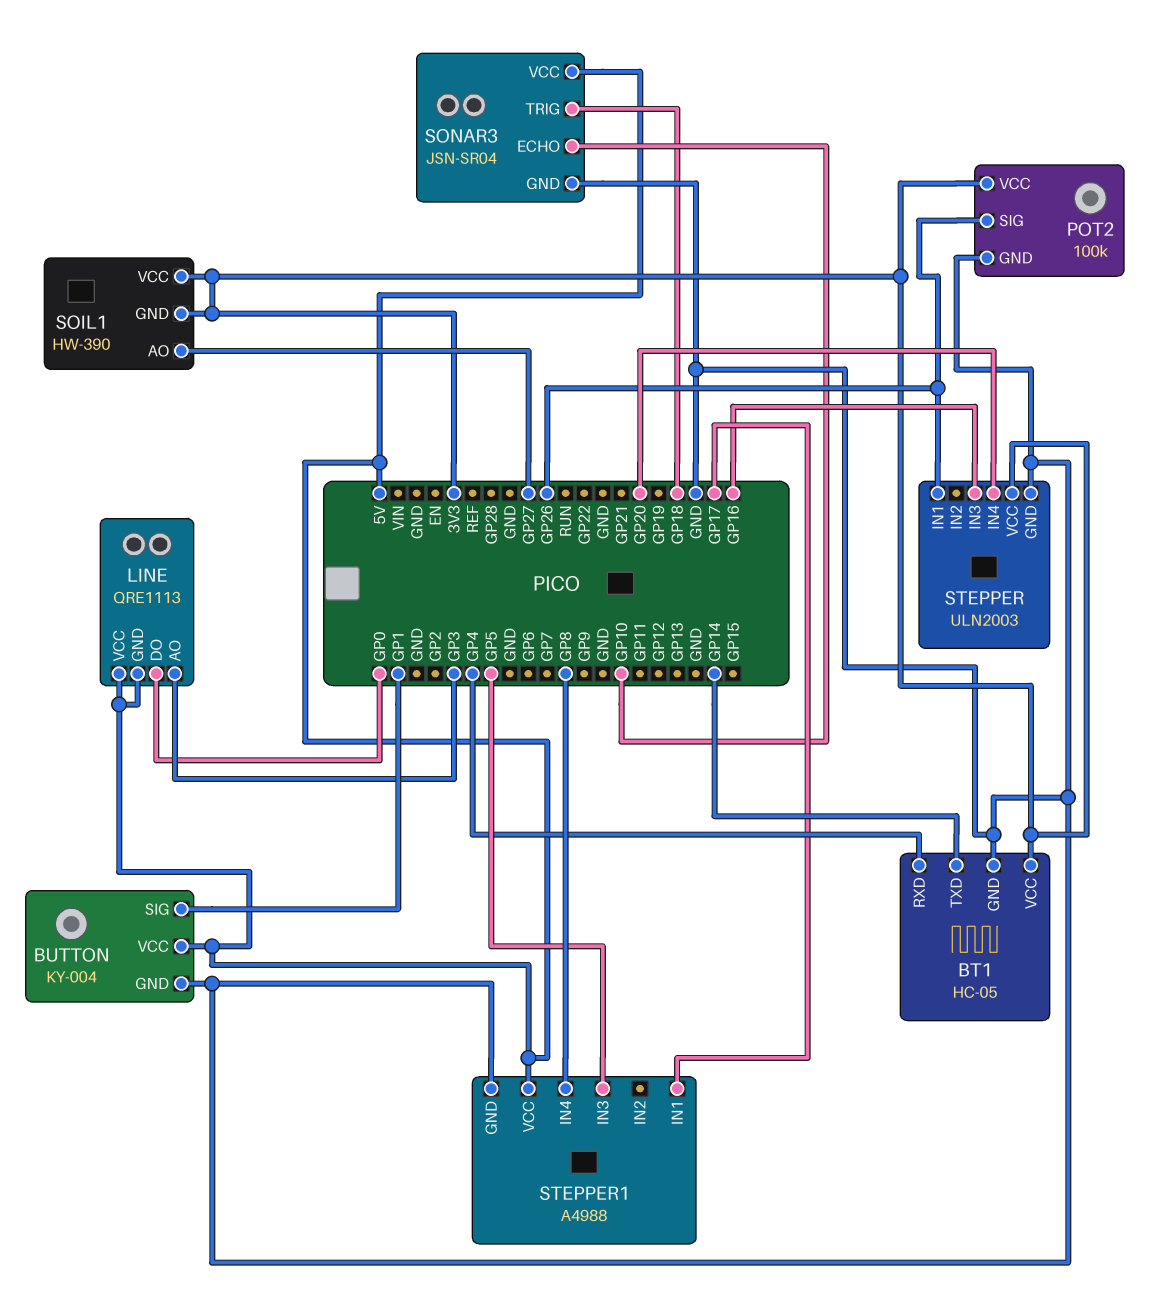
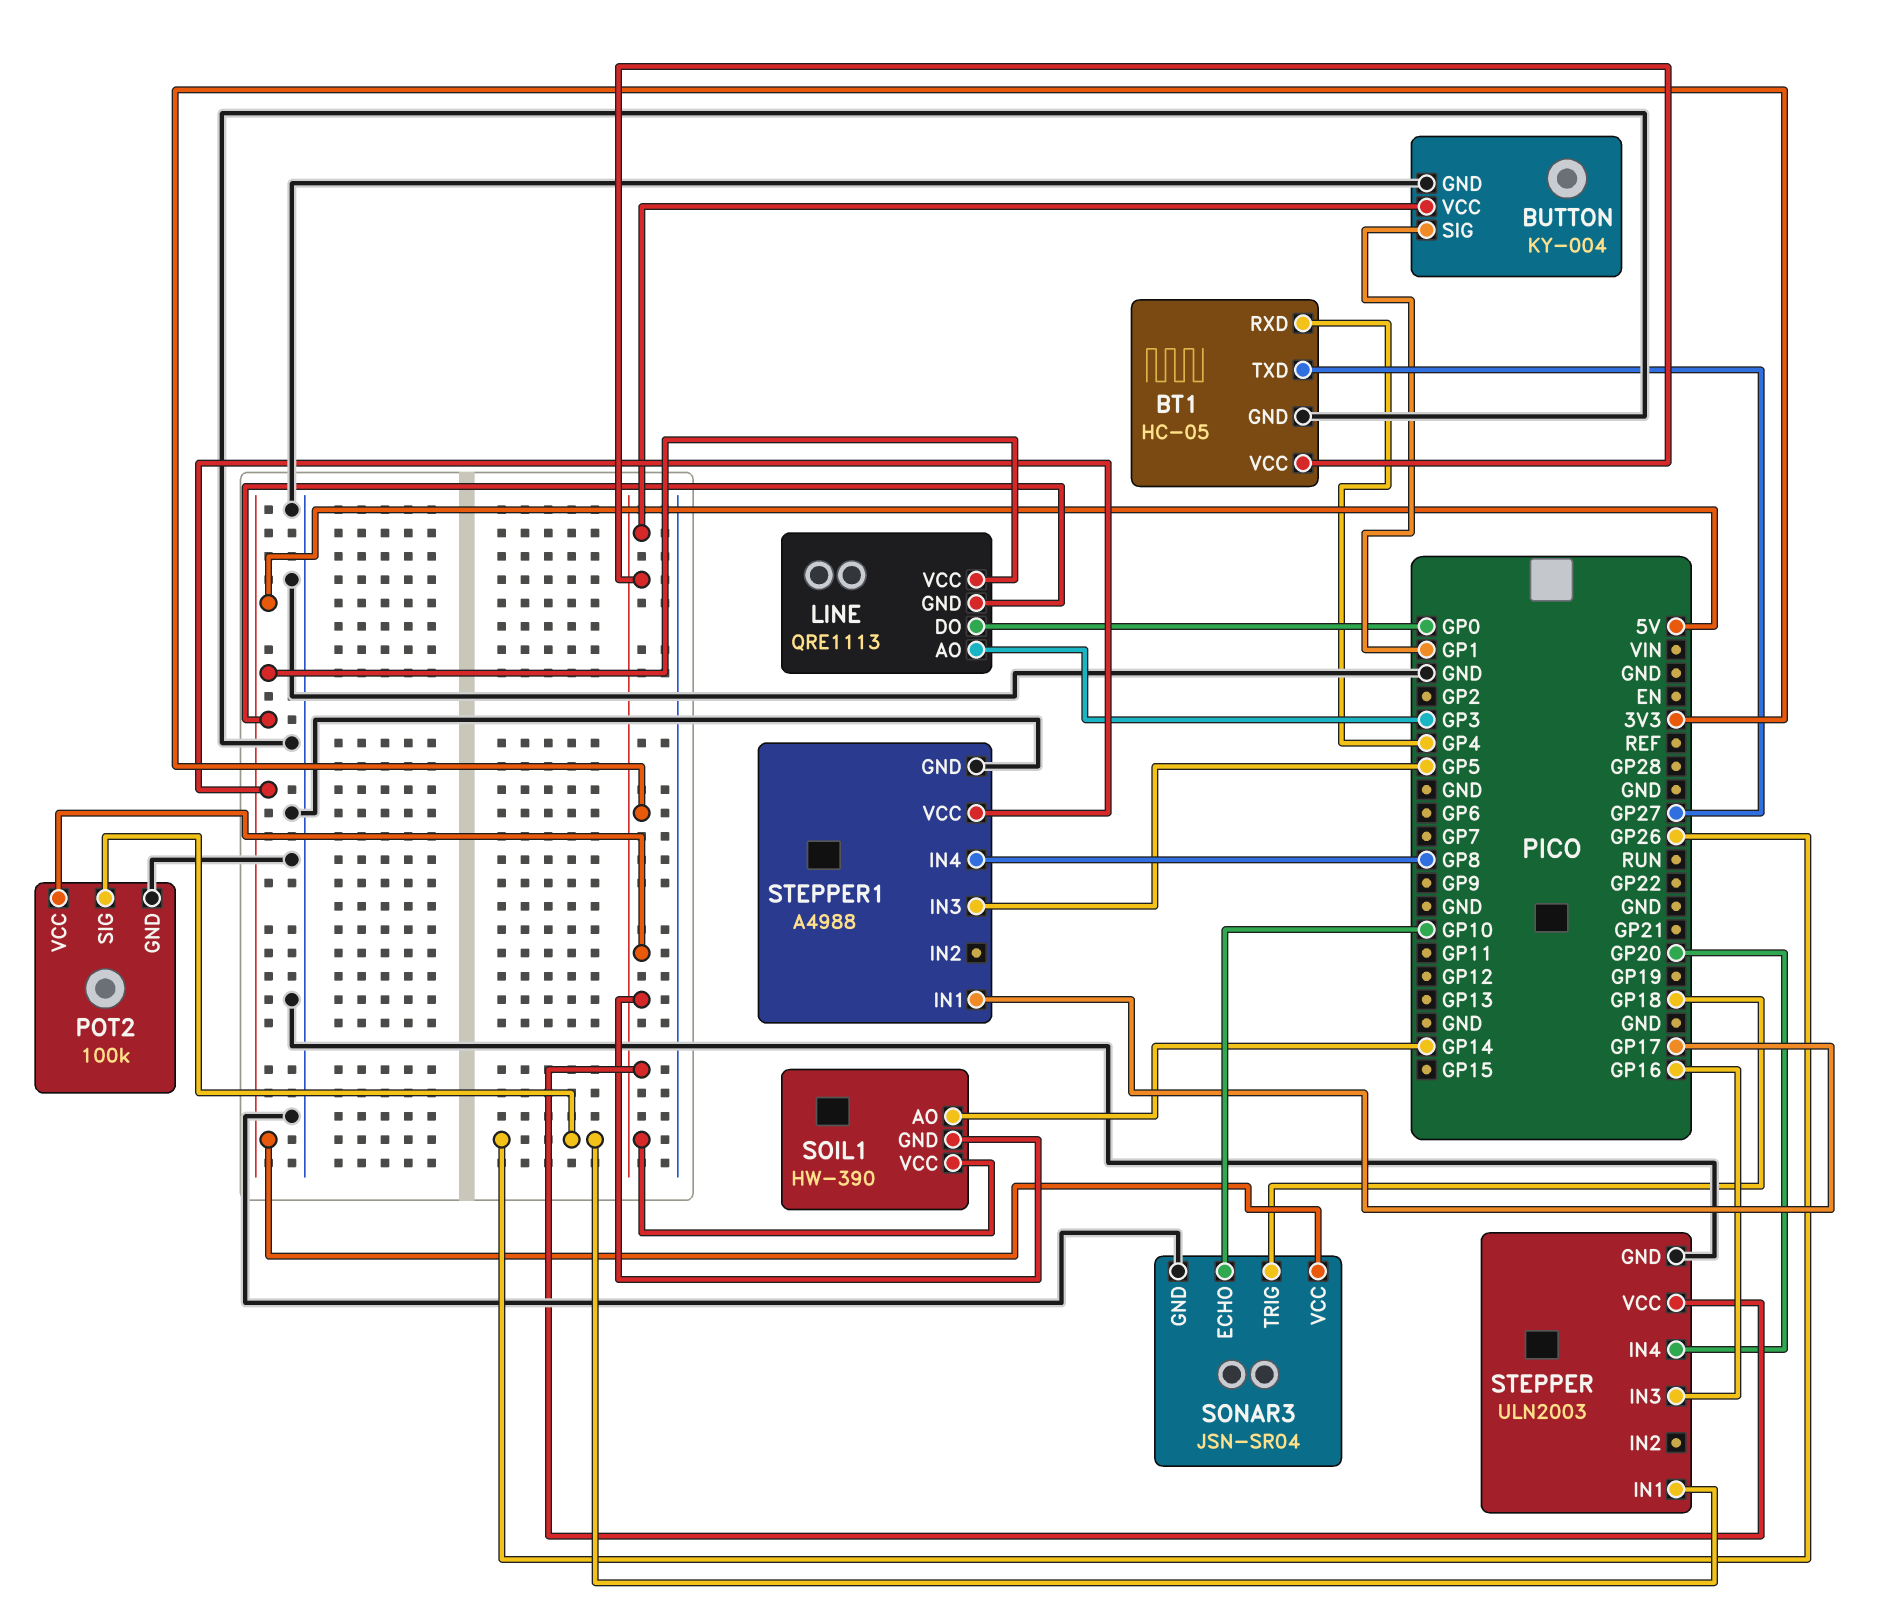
BT1 pin TXD: GP14 -> GP27
BUTTON pin VCC: 5V -> 3V3
SOIL1 pin AO: GP27 -> GP14

